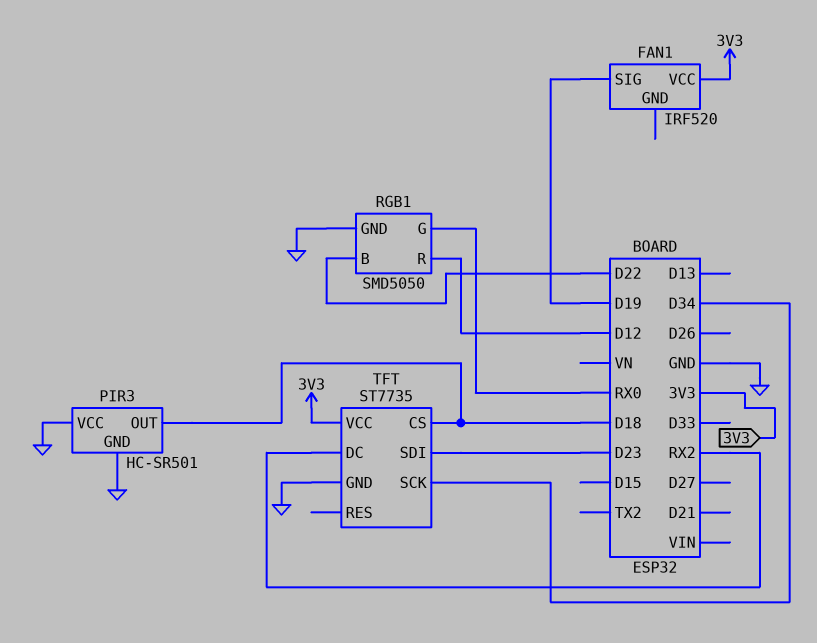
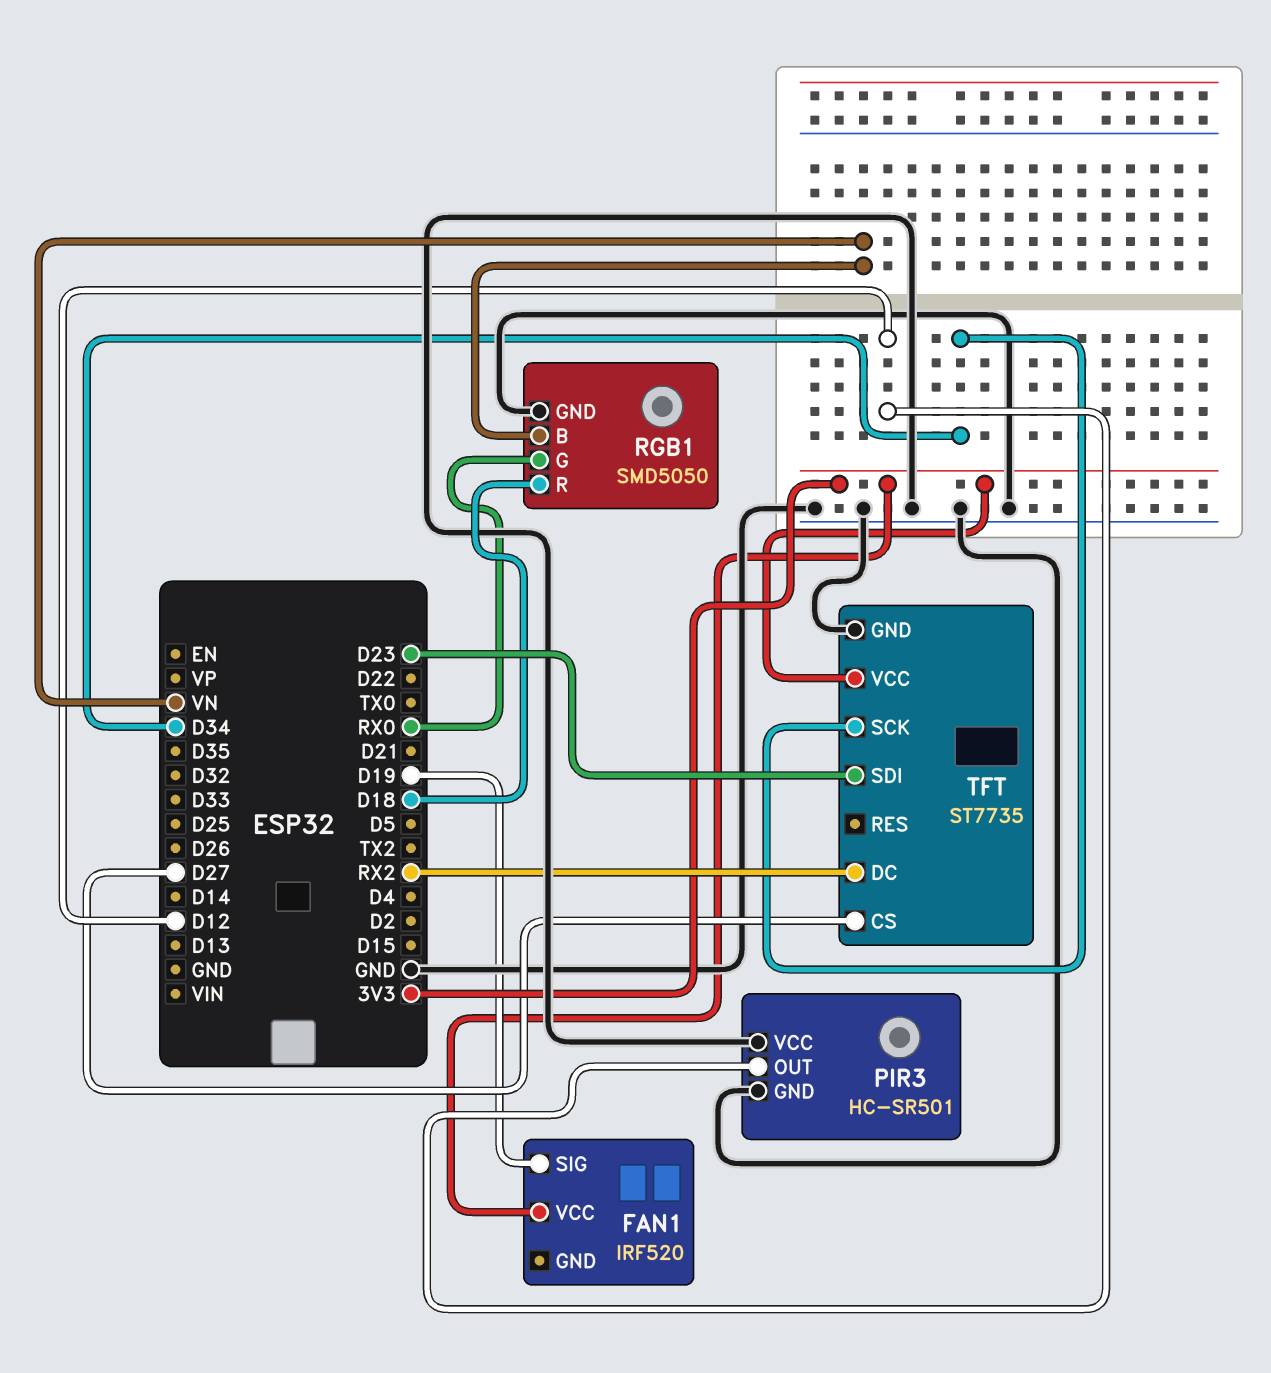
PIR3 pin OUT: D18 -> D12
RGB1 pin B: D22 -> VN
RGB1 pin R: D12 -> D18
TFT pin CS: D18 -> D27

